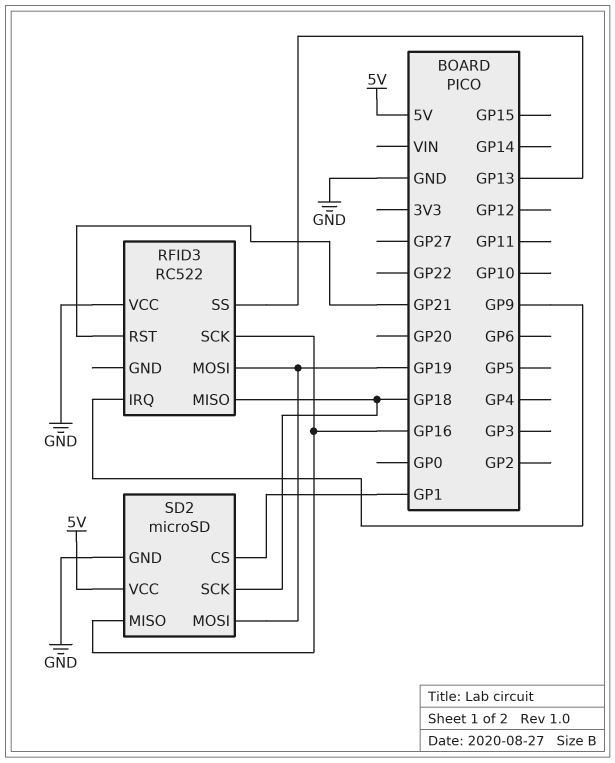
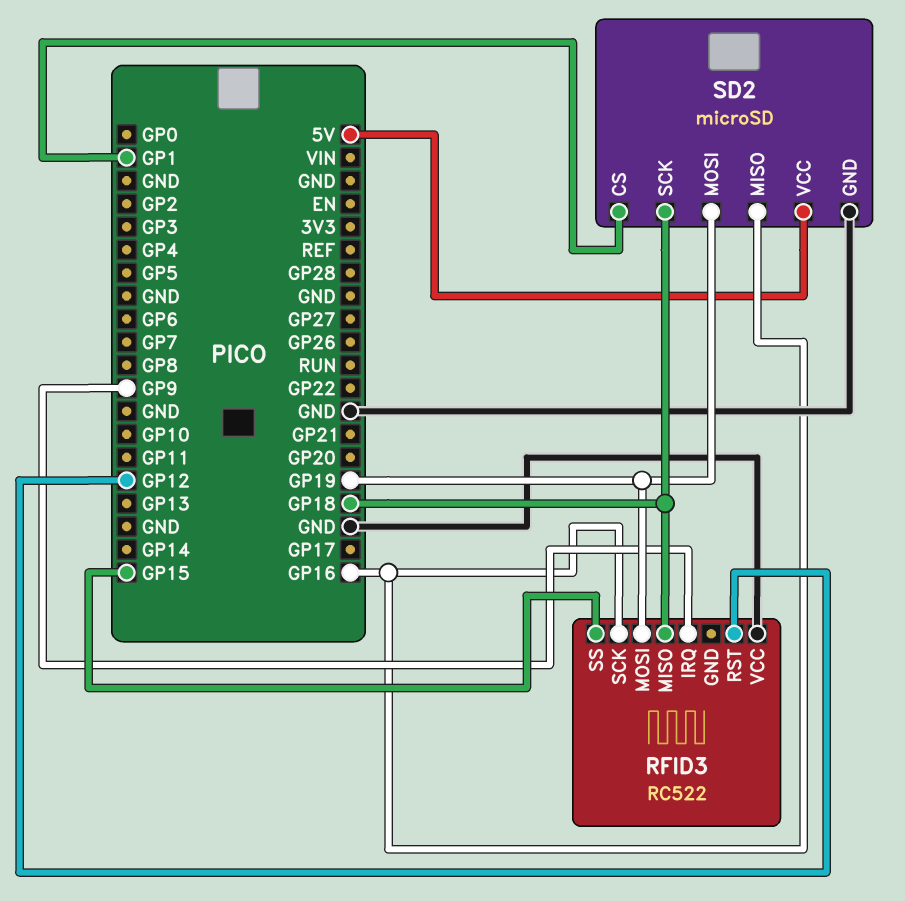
RFID3 pin RST: GP21 -> GP12
RFID3 pin SS: GP13 -> GP15

